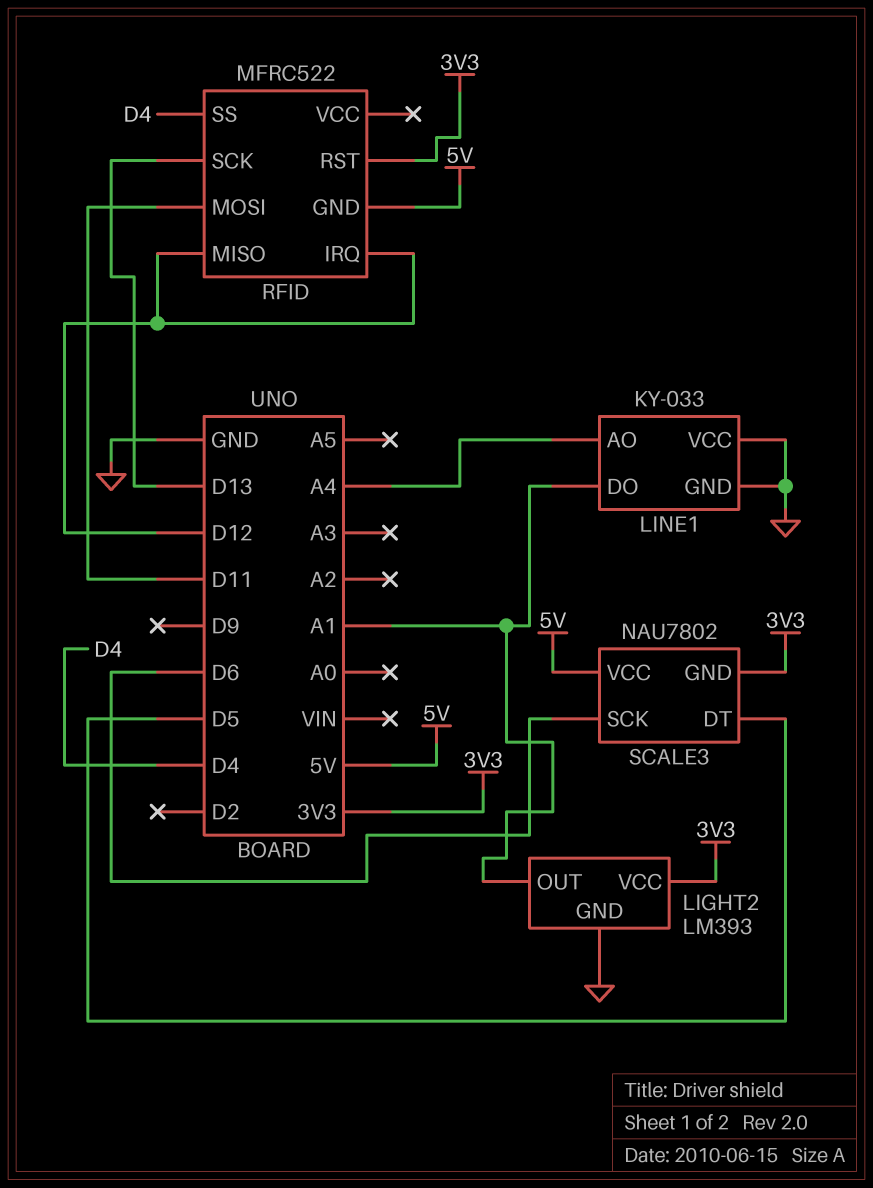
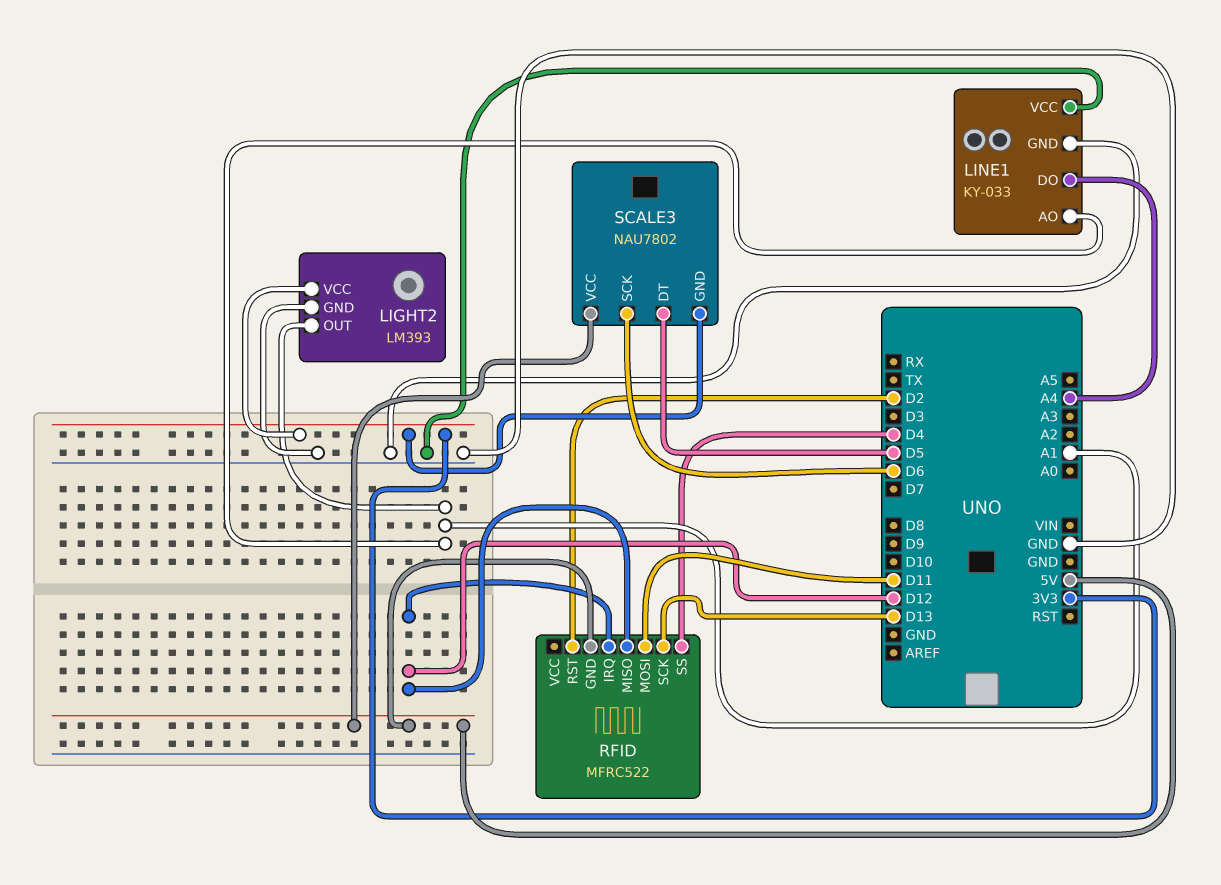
LINE1 pin AO: A4 -> A1
LINE1 pin DO: A1 -> A4
RFID pin RST: 3V3 -> D2

